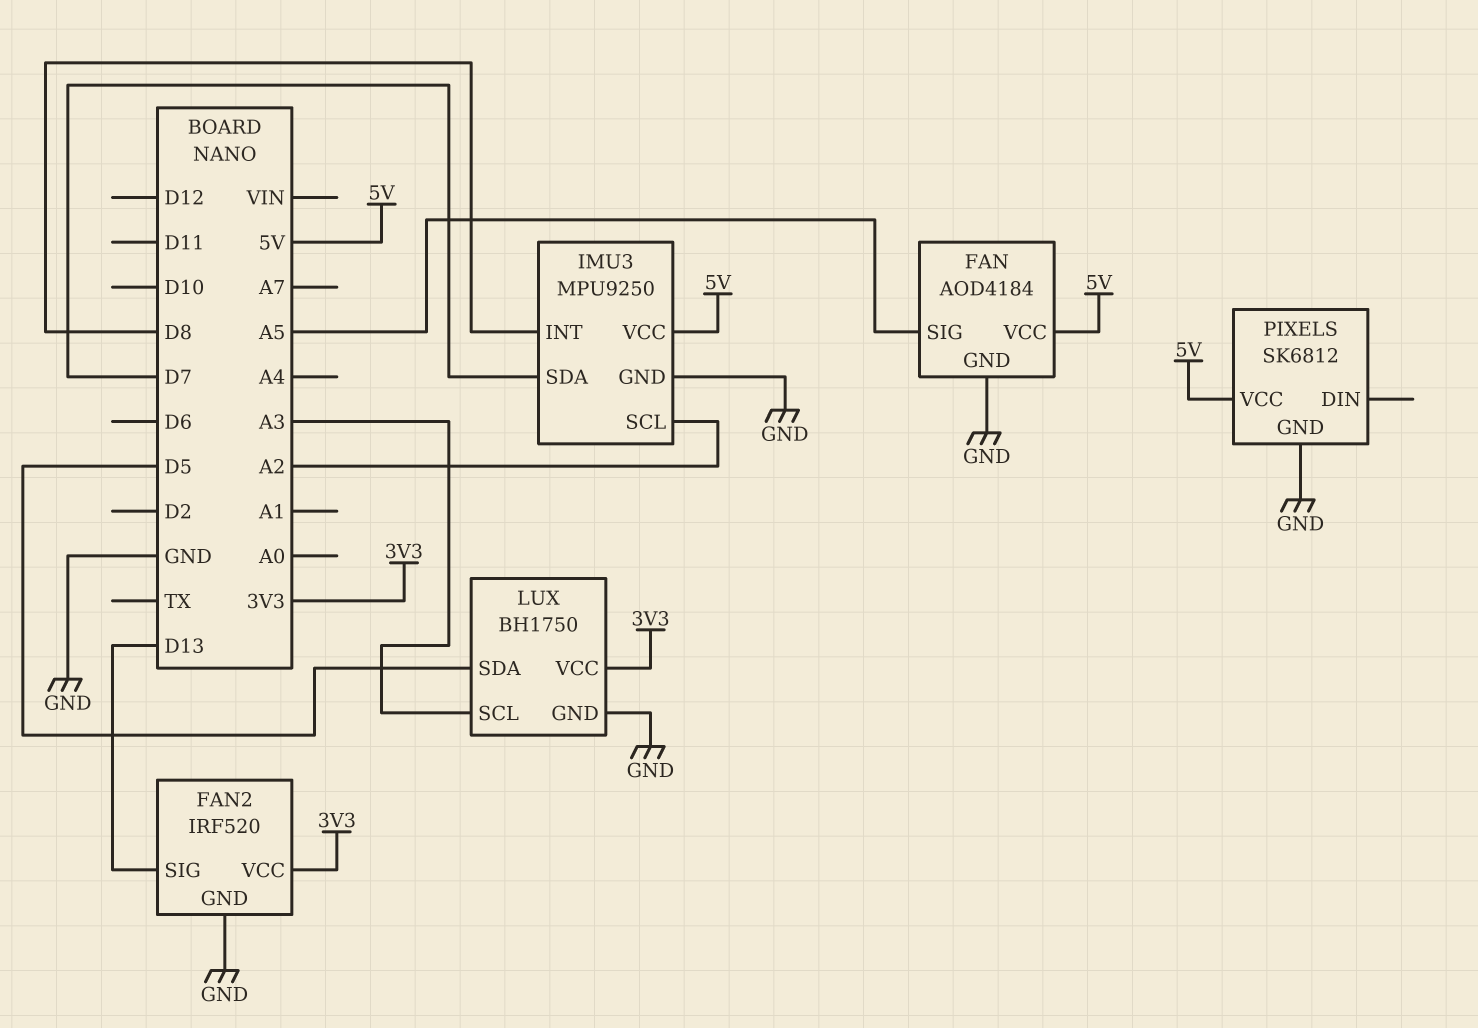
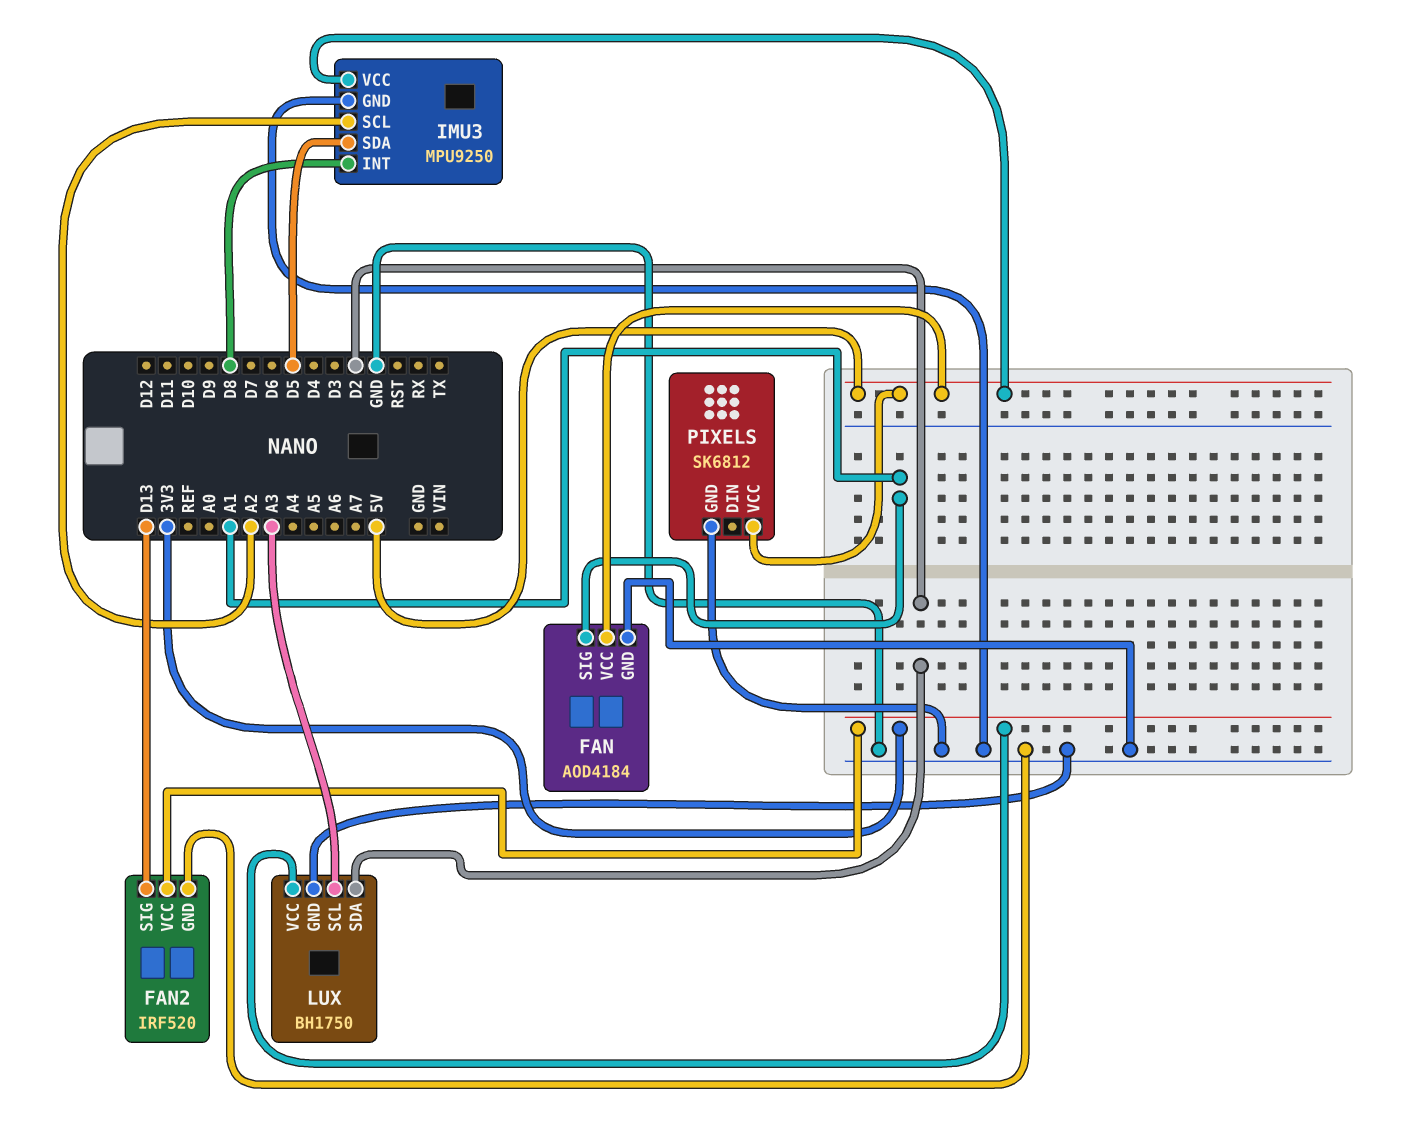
FAN pin SIG: A5 -> A1
IMU3 pin SDA: D7 -> D5
LUX pin SDA: D5 -> D2

